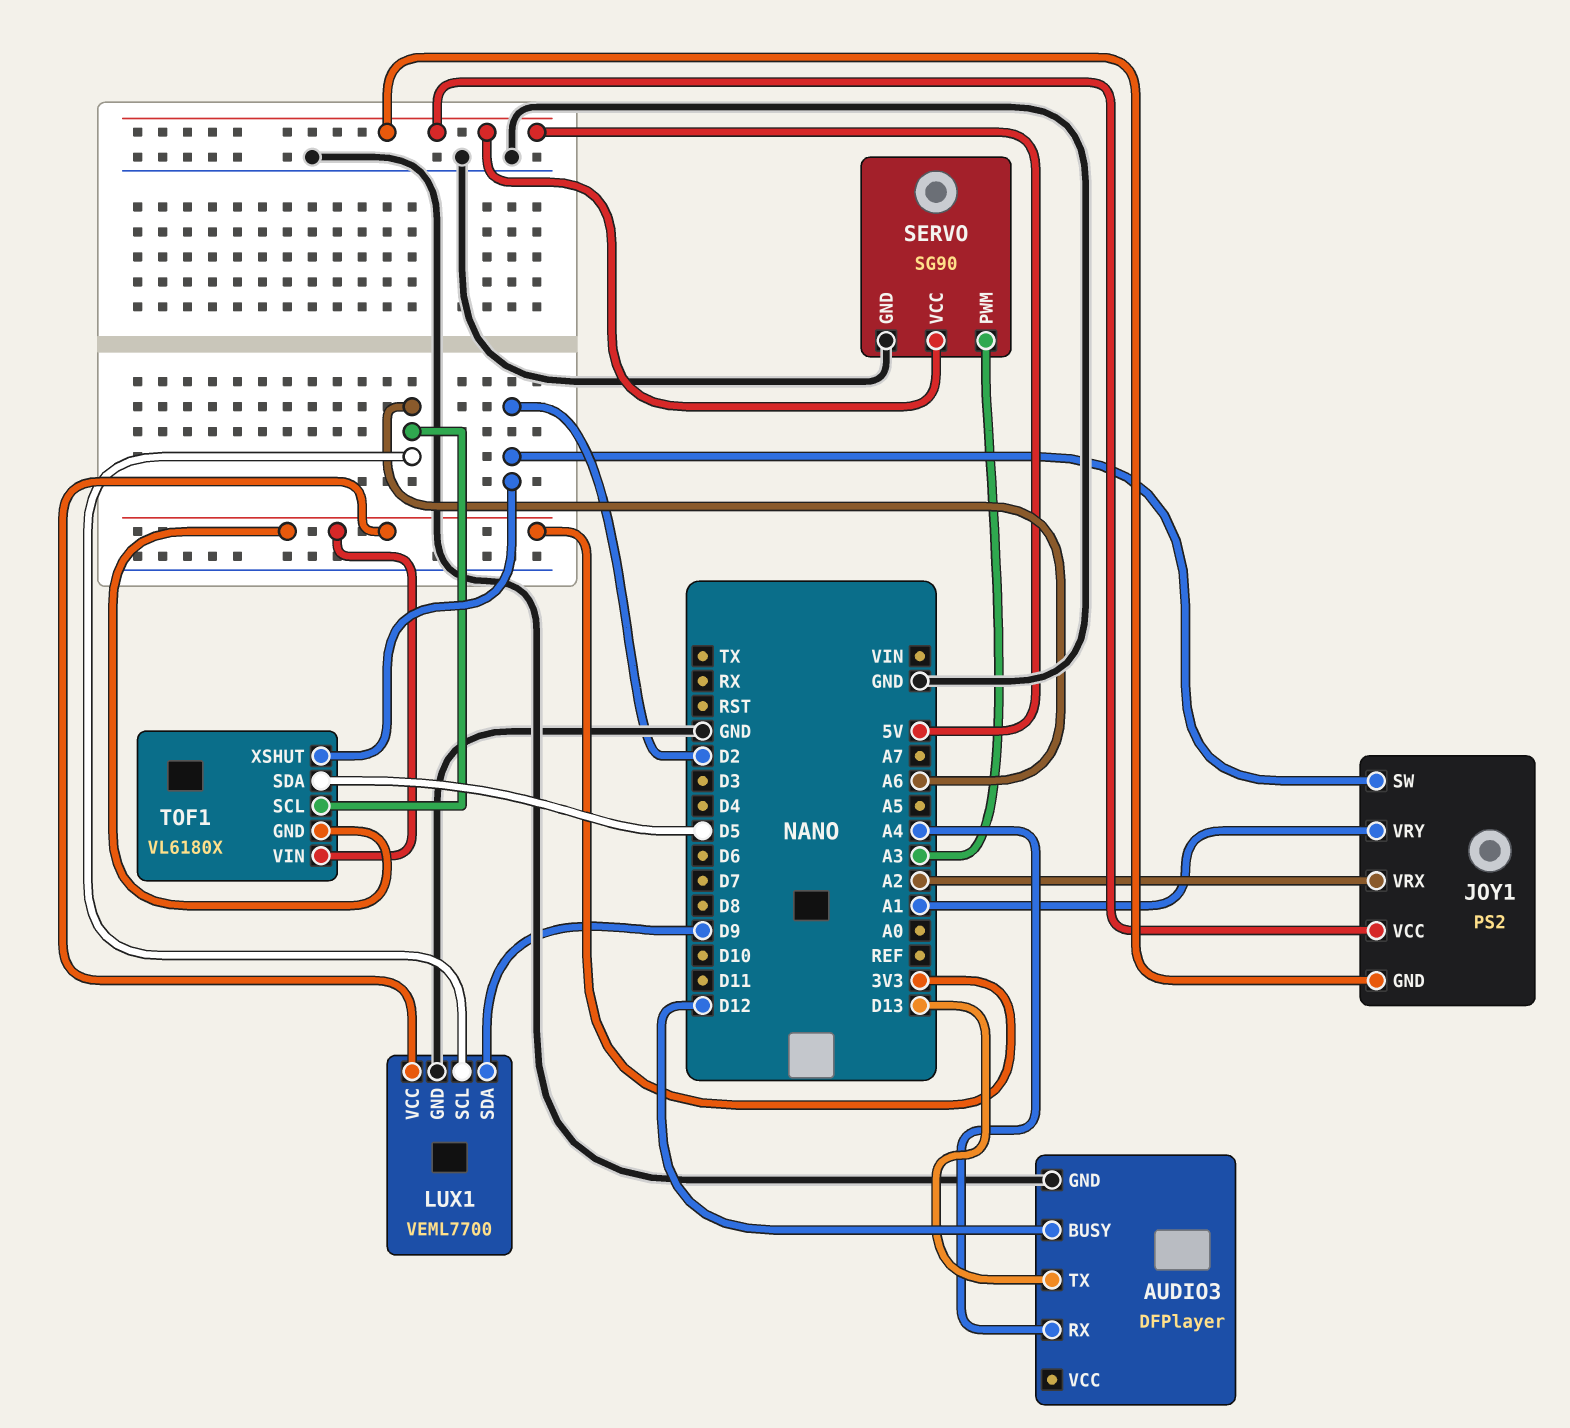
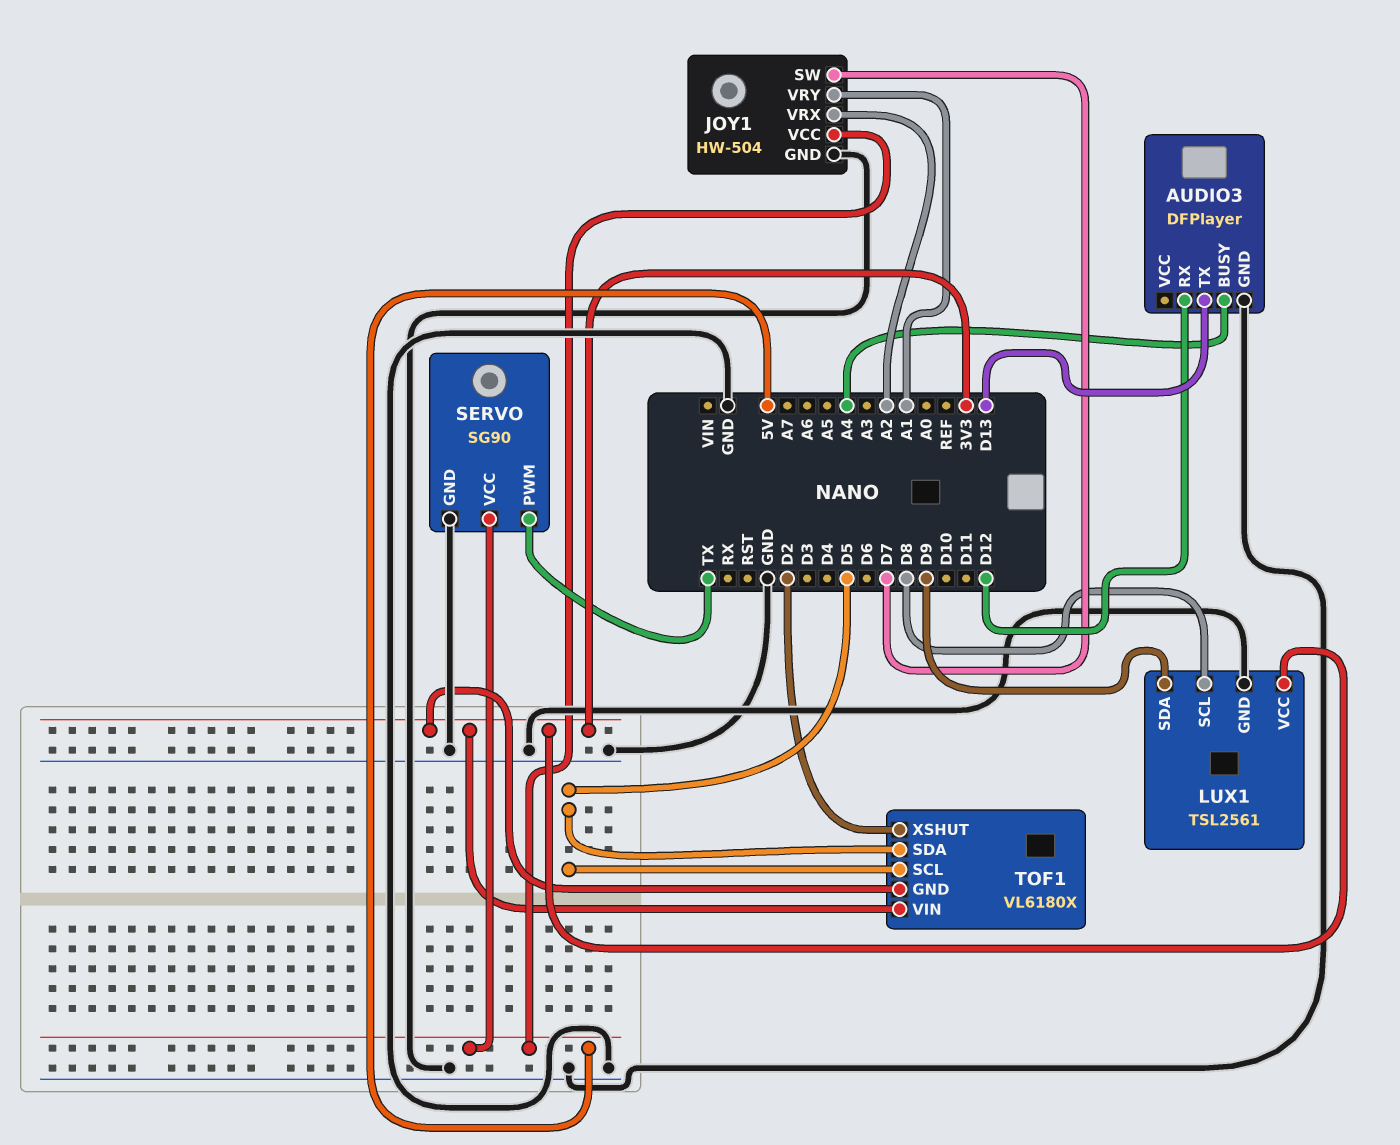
AUDIO3 pin BUSY: D12 -> A4
AUDIO3 pin RX: A4 -> D12
JOY1: PS2 -> HW-504
JOY1 pin GND: 5V -> GND
JOY1 pin SW: D2 -> D7
LUX1: VEML7700 -> TSL2561
LUX1 pin SCL: A6 -> D8
SERVO pin PWM: A3 -> TX
TOF1 pin SCL: A6 -> D5

